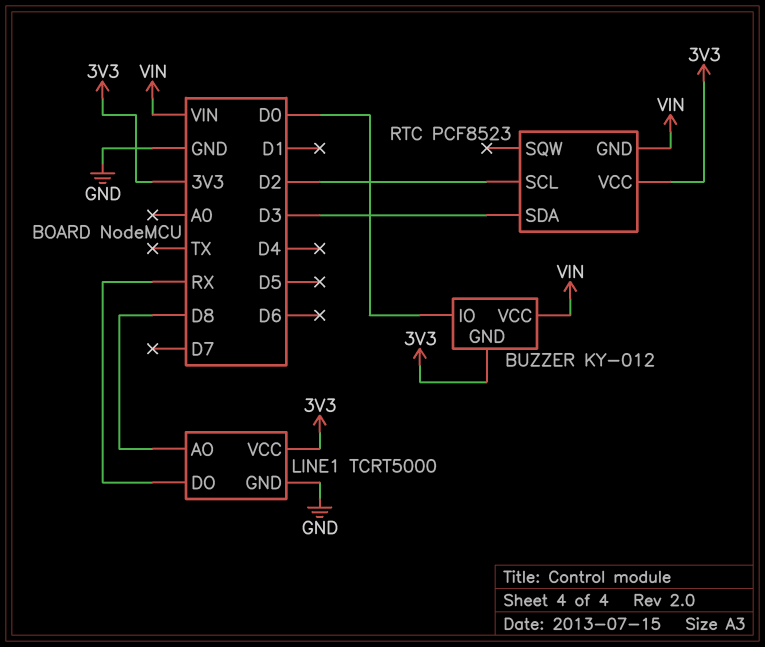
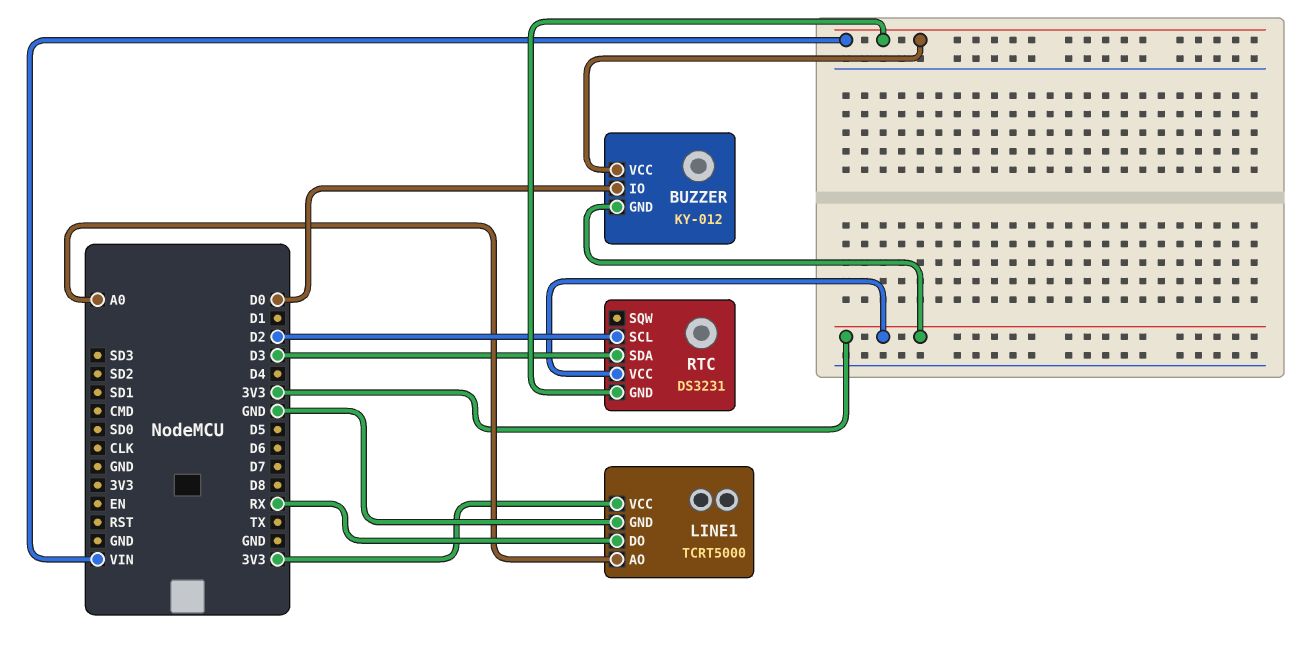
LINE1 pin AO: D8 -> A0
RTC: PCF8523 -> DS3231

